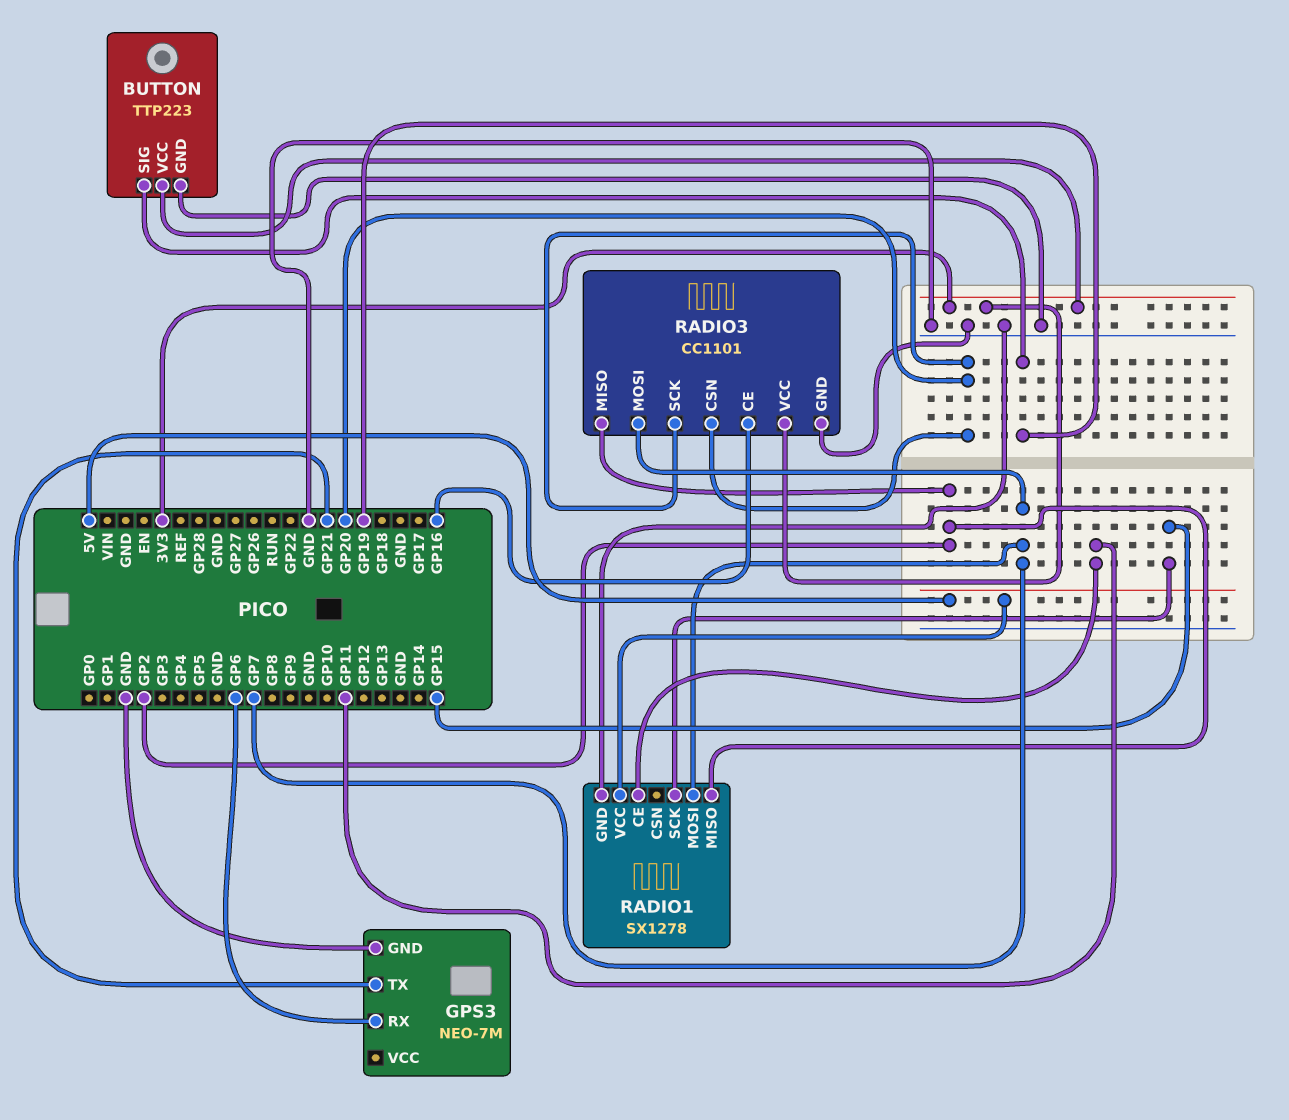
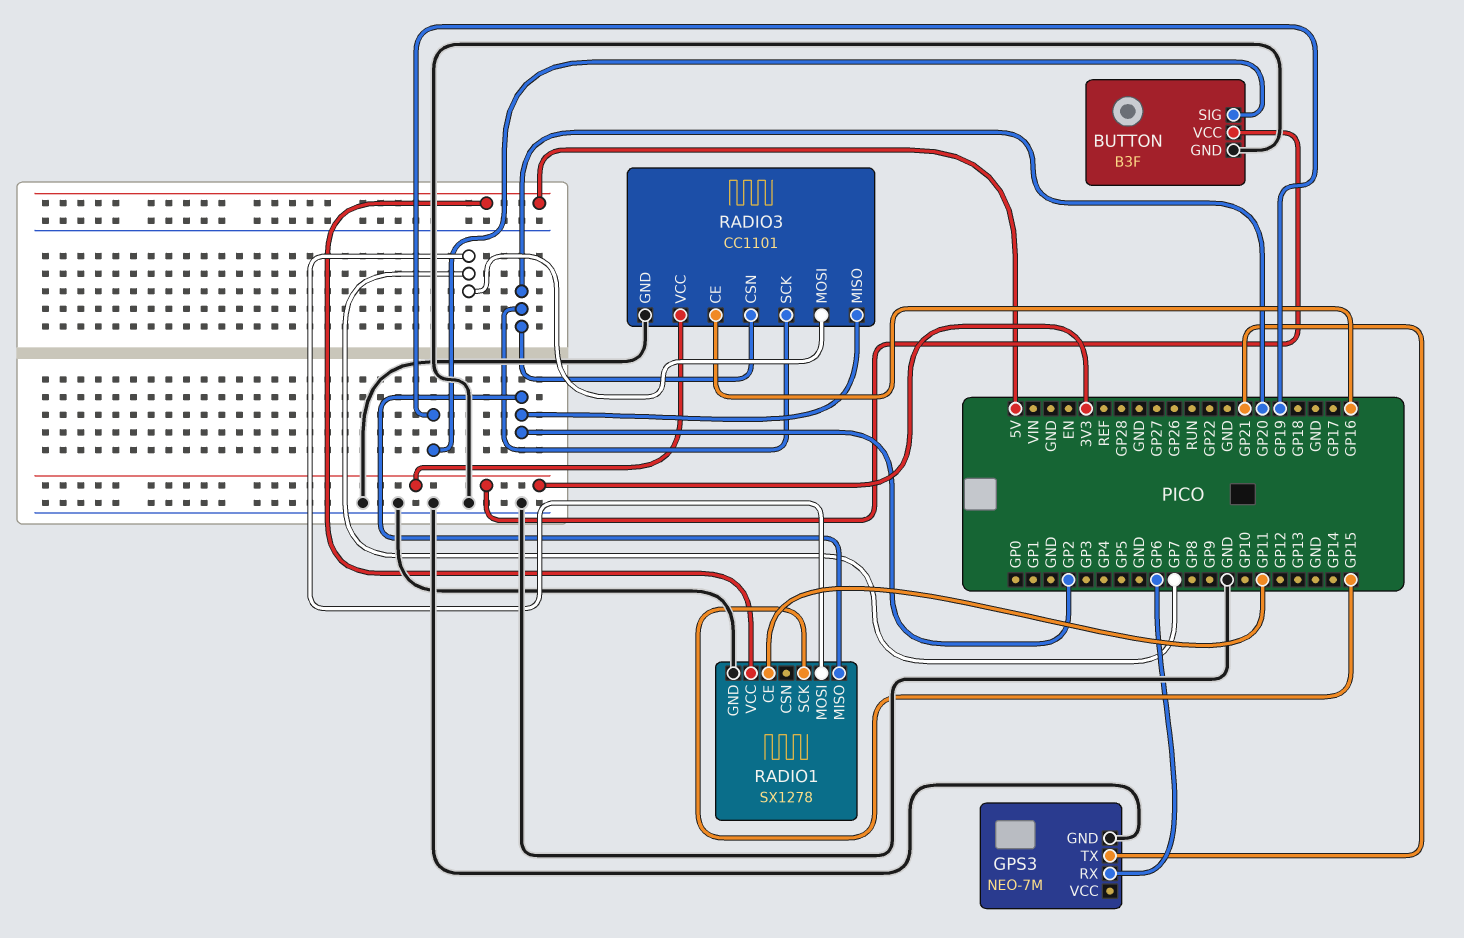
BUTTON: TTP223 -> B3F

